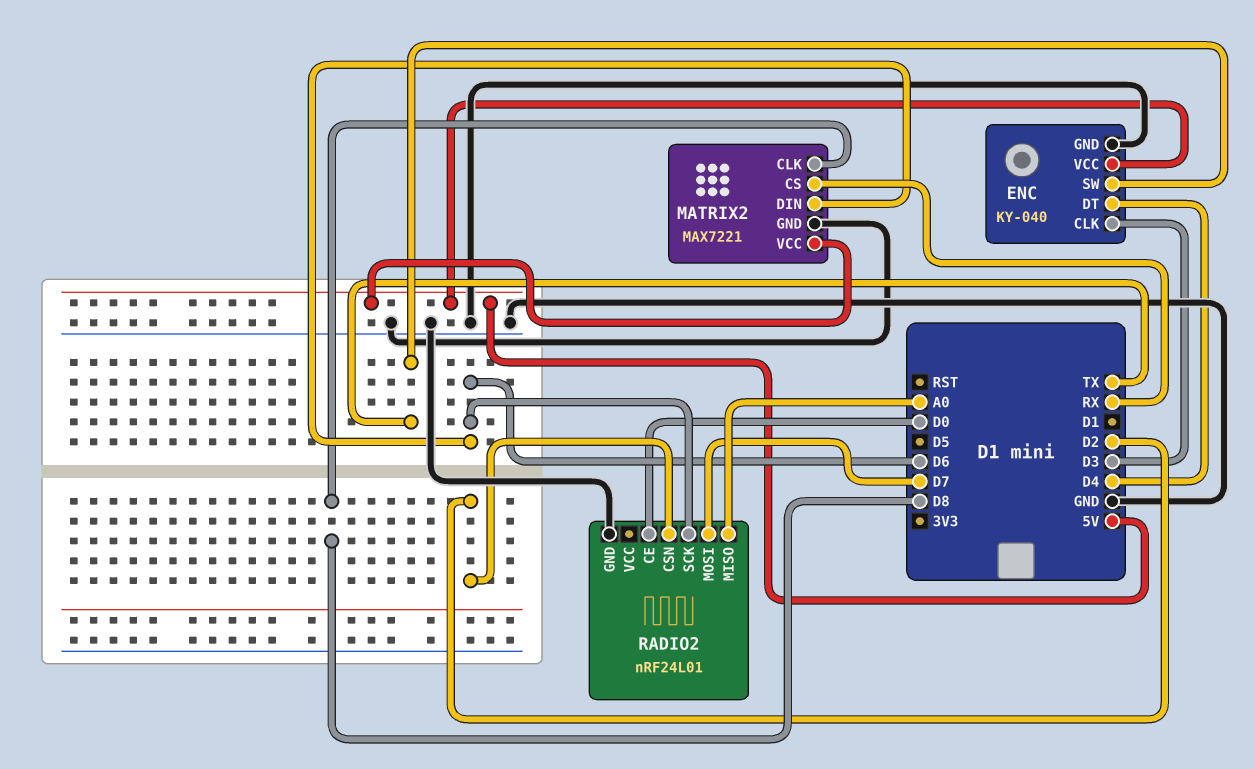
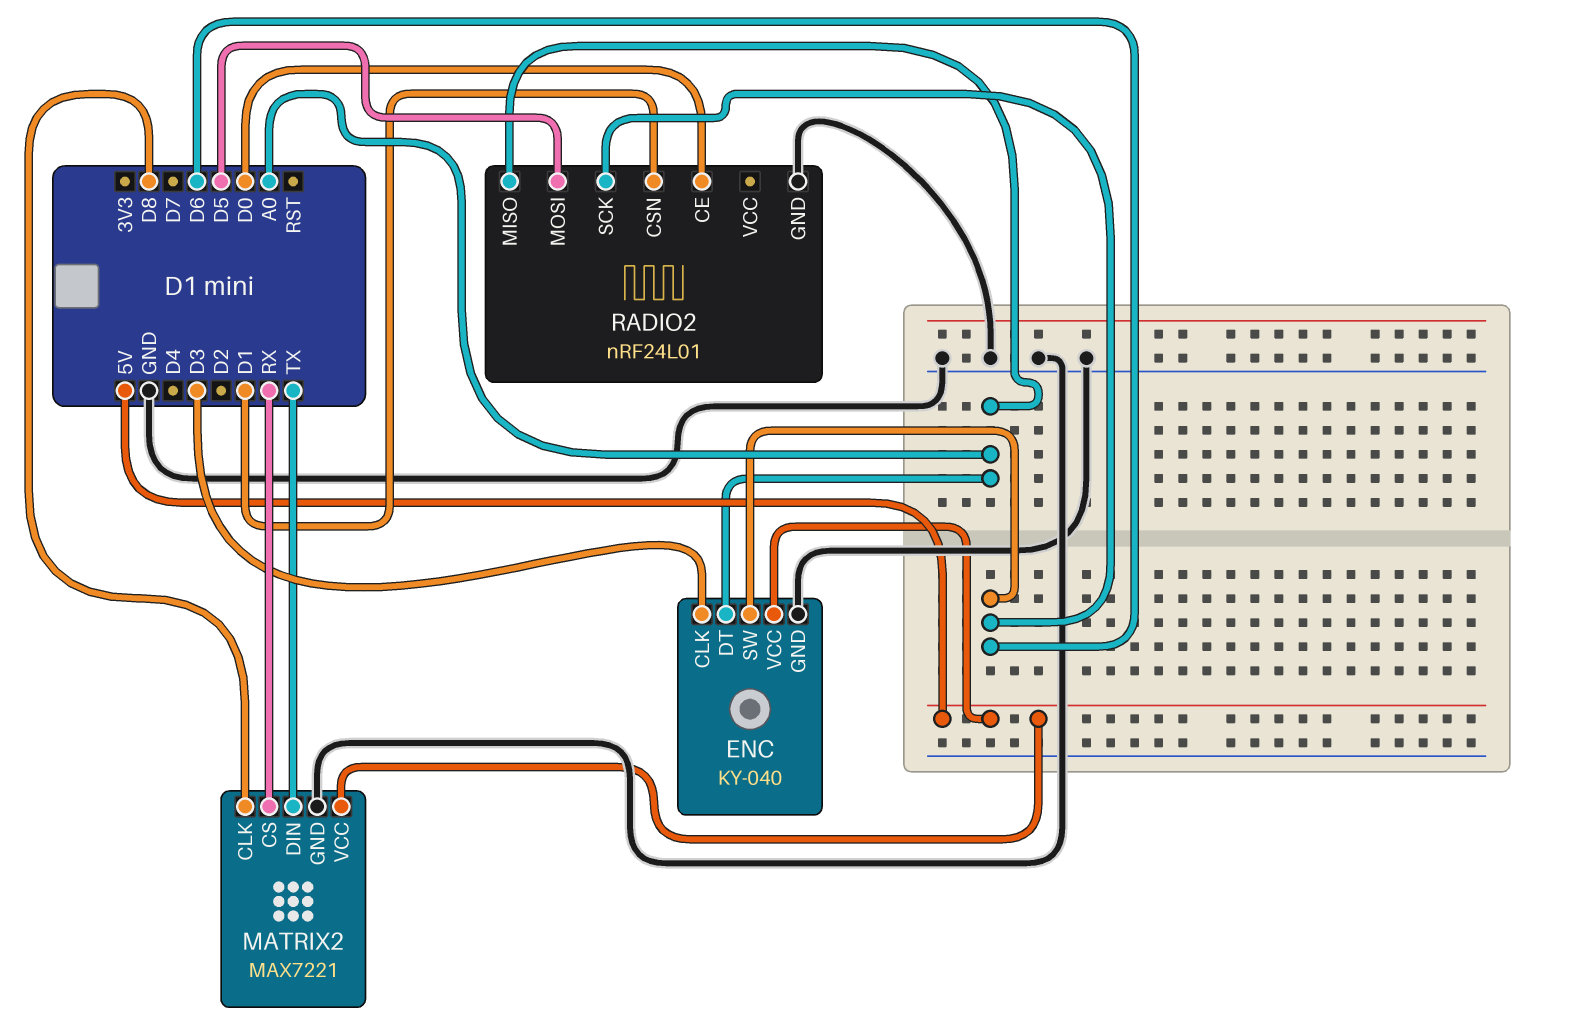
ENC pin DT: D4 -> A0
ENC pin SW: TX -> D6
MATRIX2 pin DIN: D6 -> TX
RADIO2 pin CSN: D2 -> D1
RADIO2 pin MOSI: D7 -> D5

